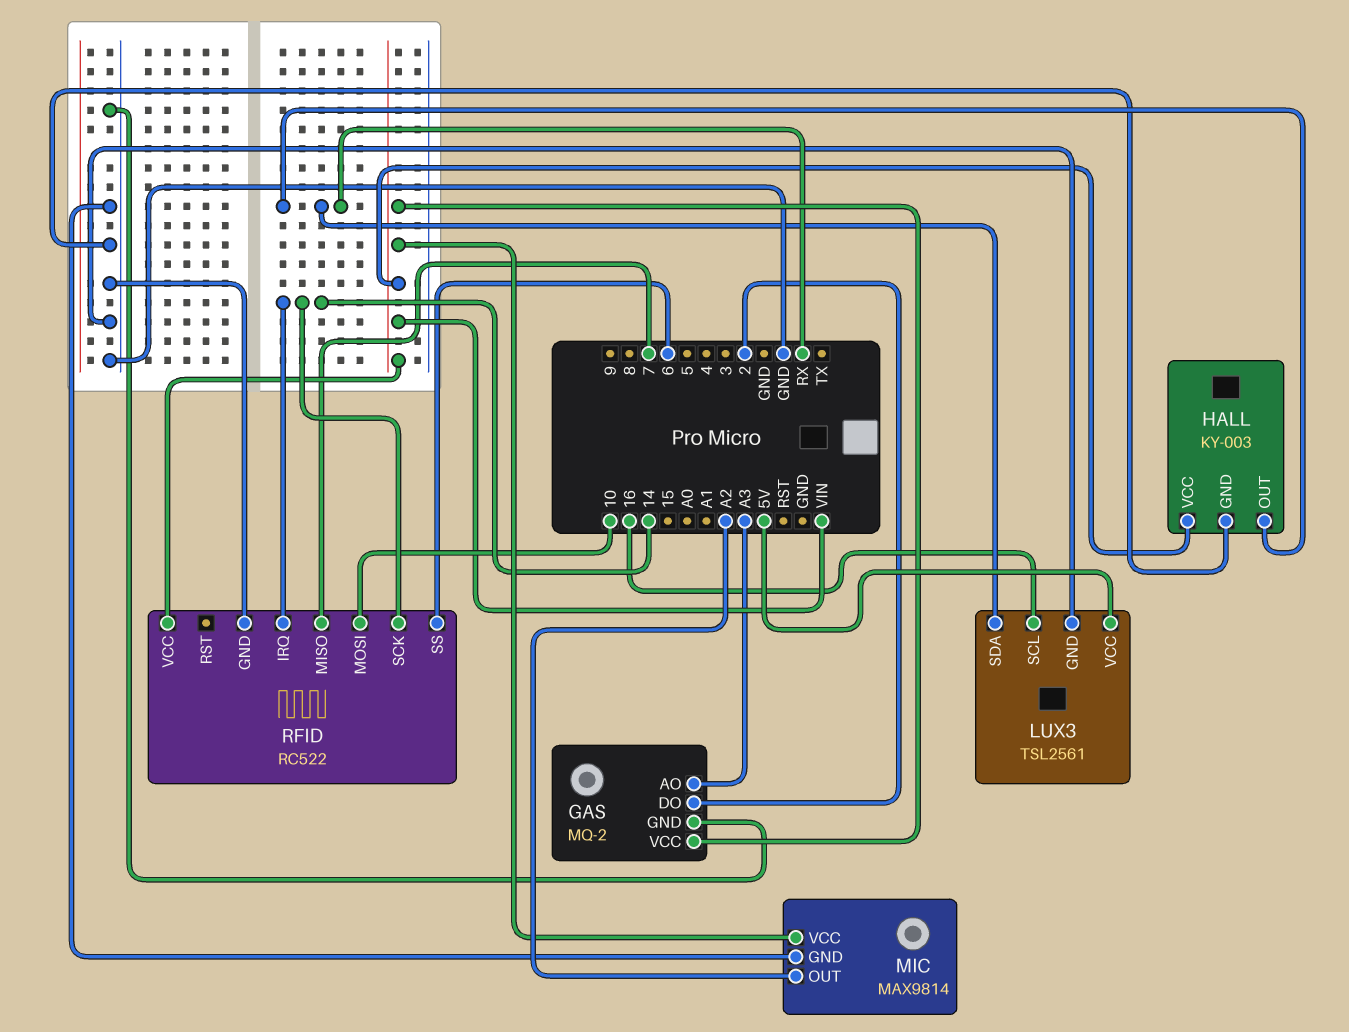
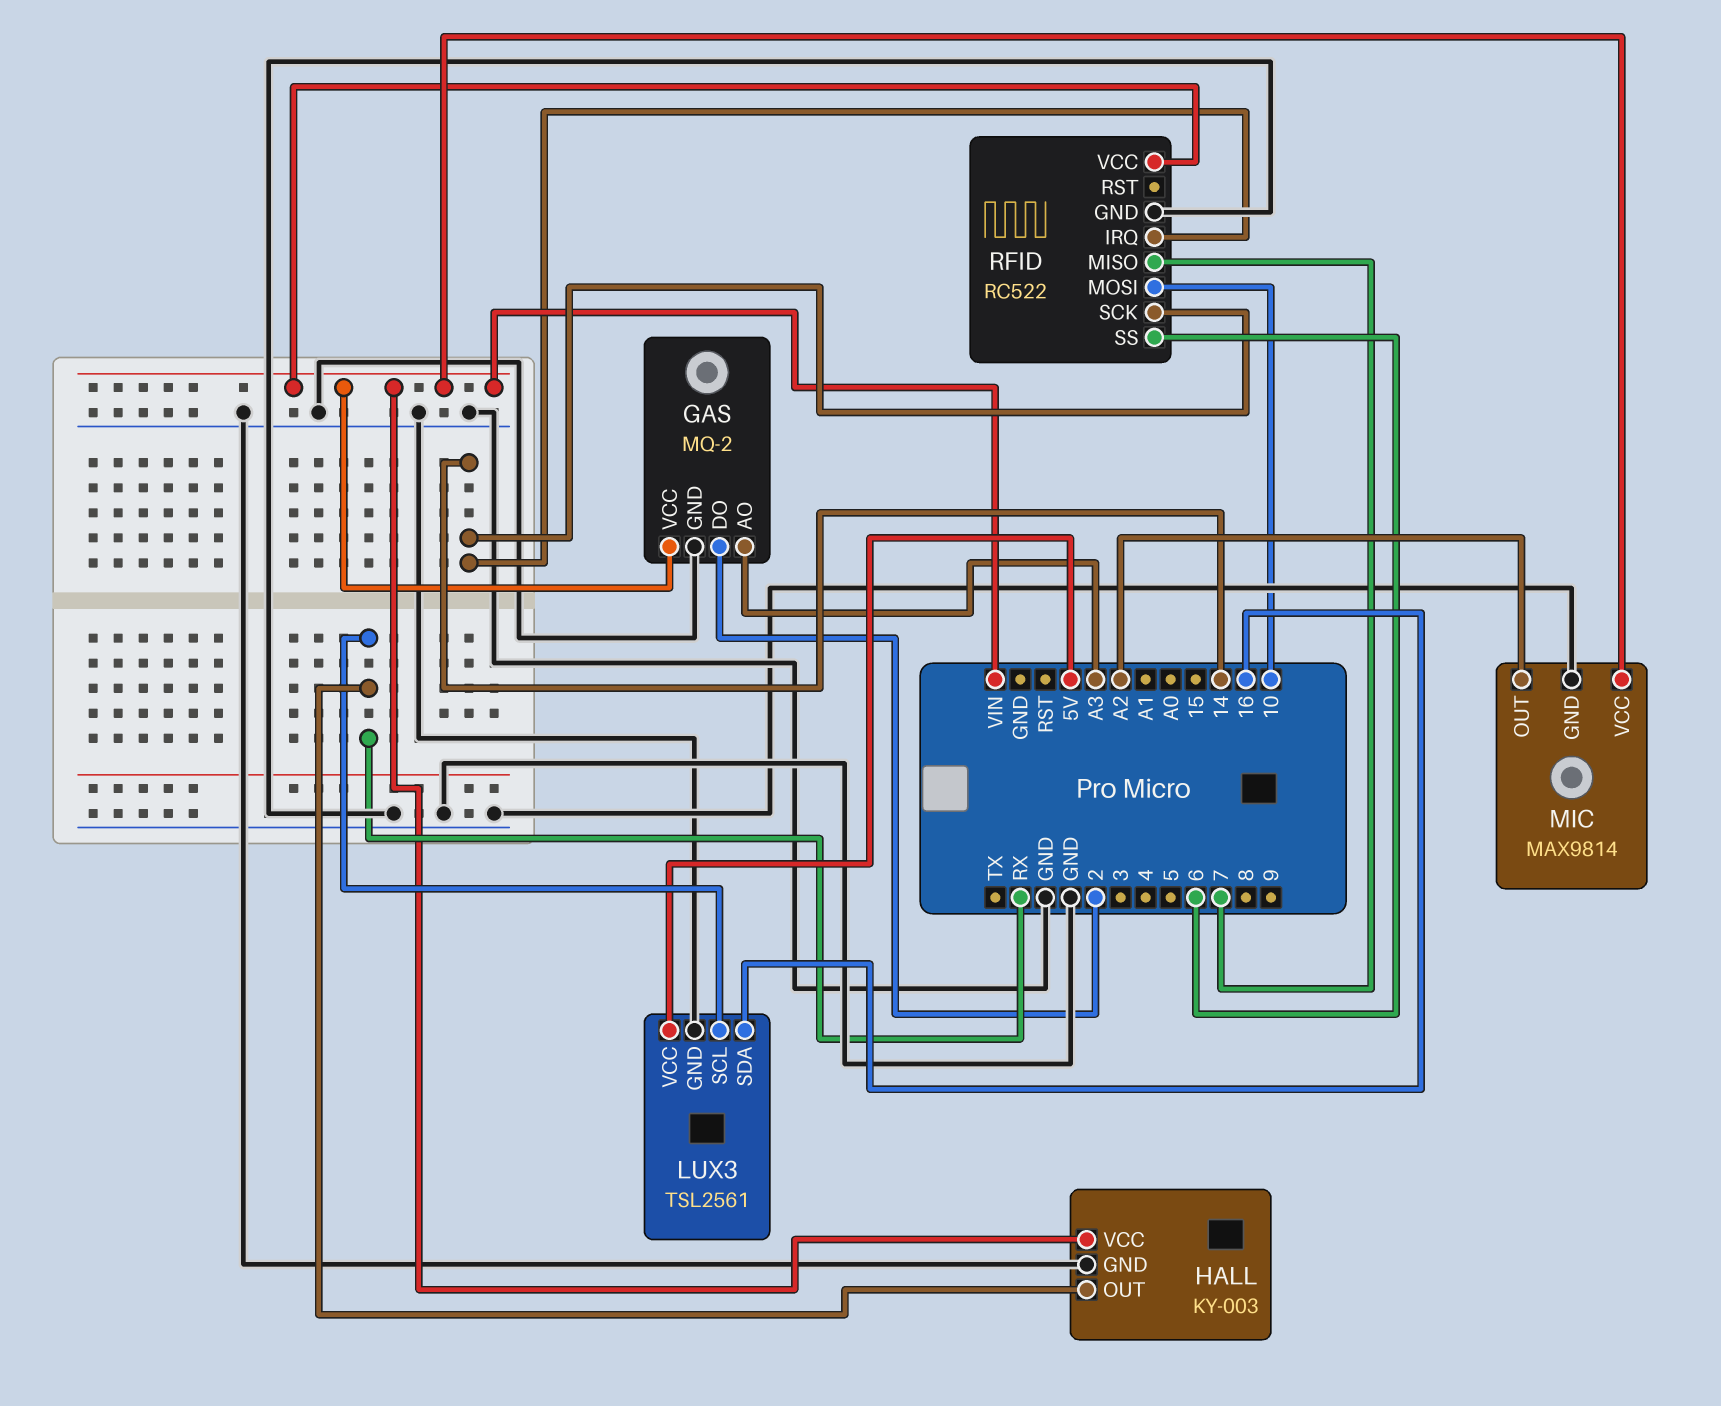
LUX3 pin SCL: 16 -> RX
LUX3 pin SDA: RX -> 16

